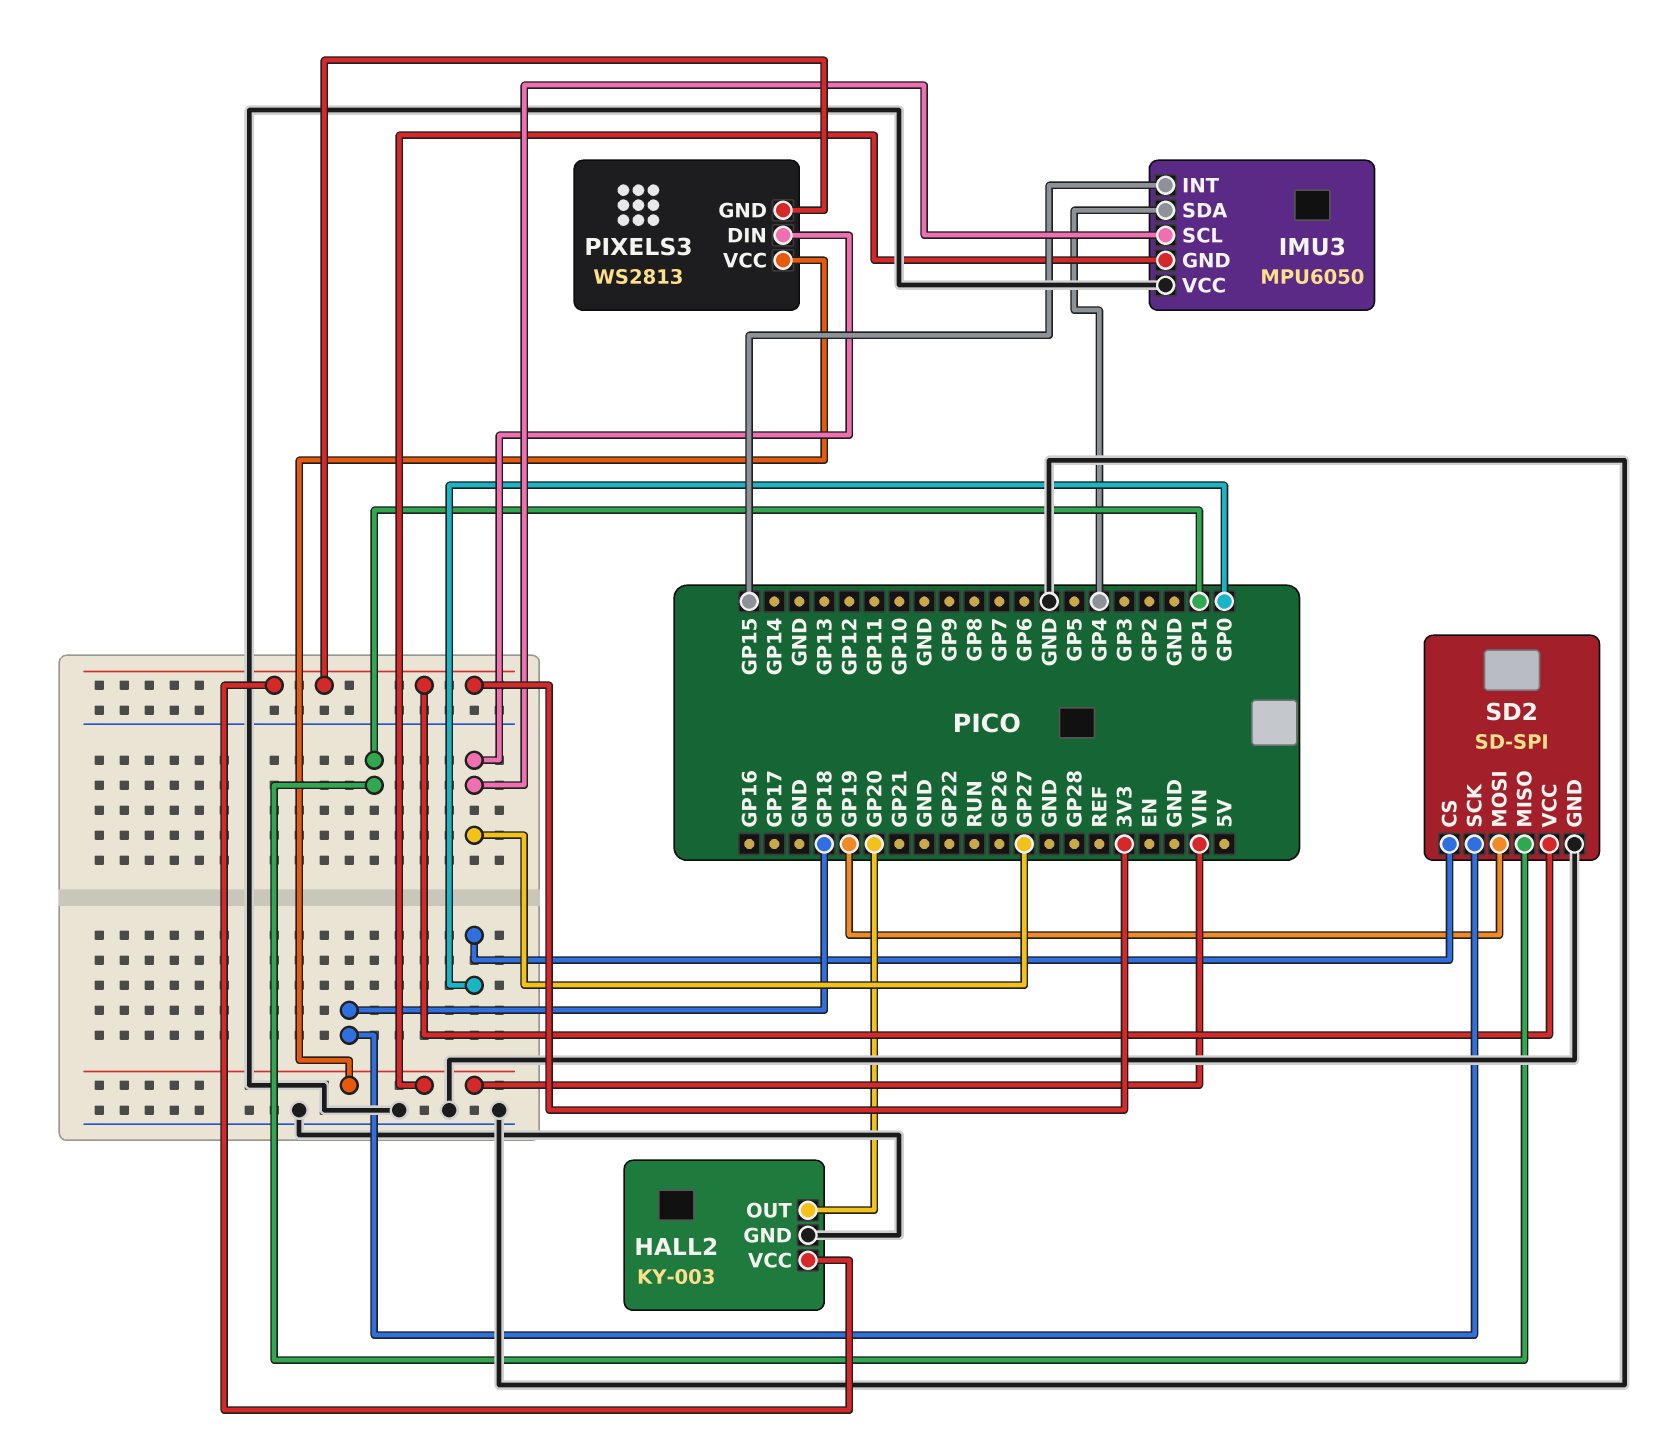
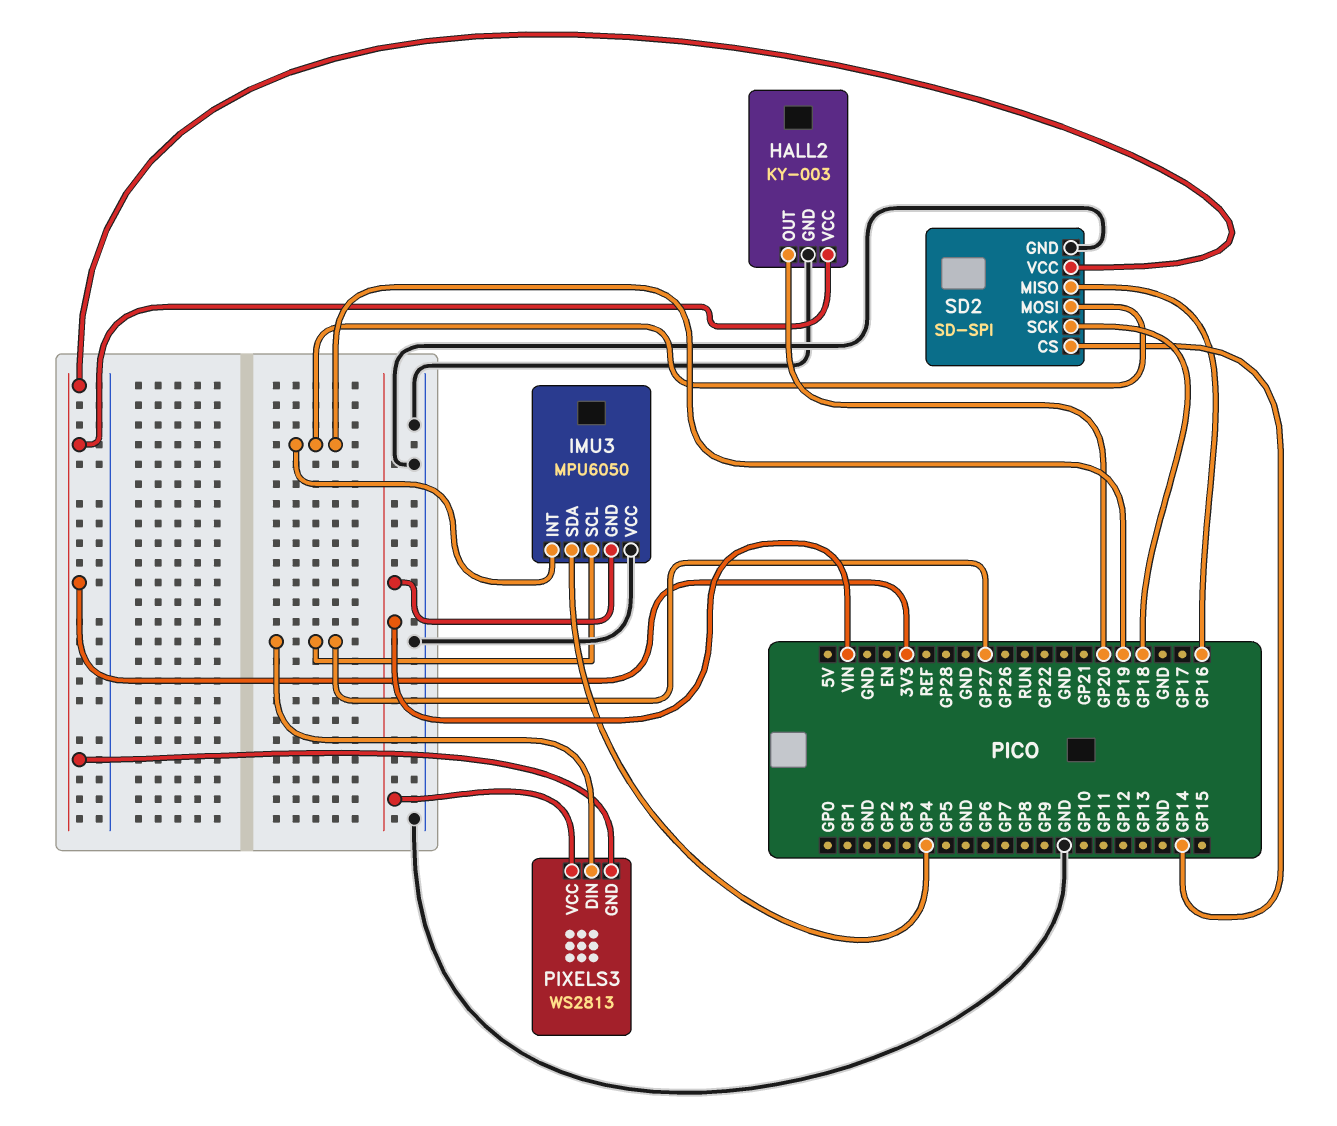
IMU3 pin INT: GP15 -> GP19
SD2 pin CS: GP0 -> GP14
SD2 pin MISO: GP1 -> GP16

